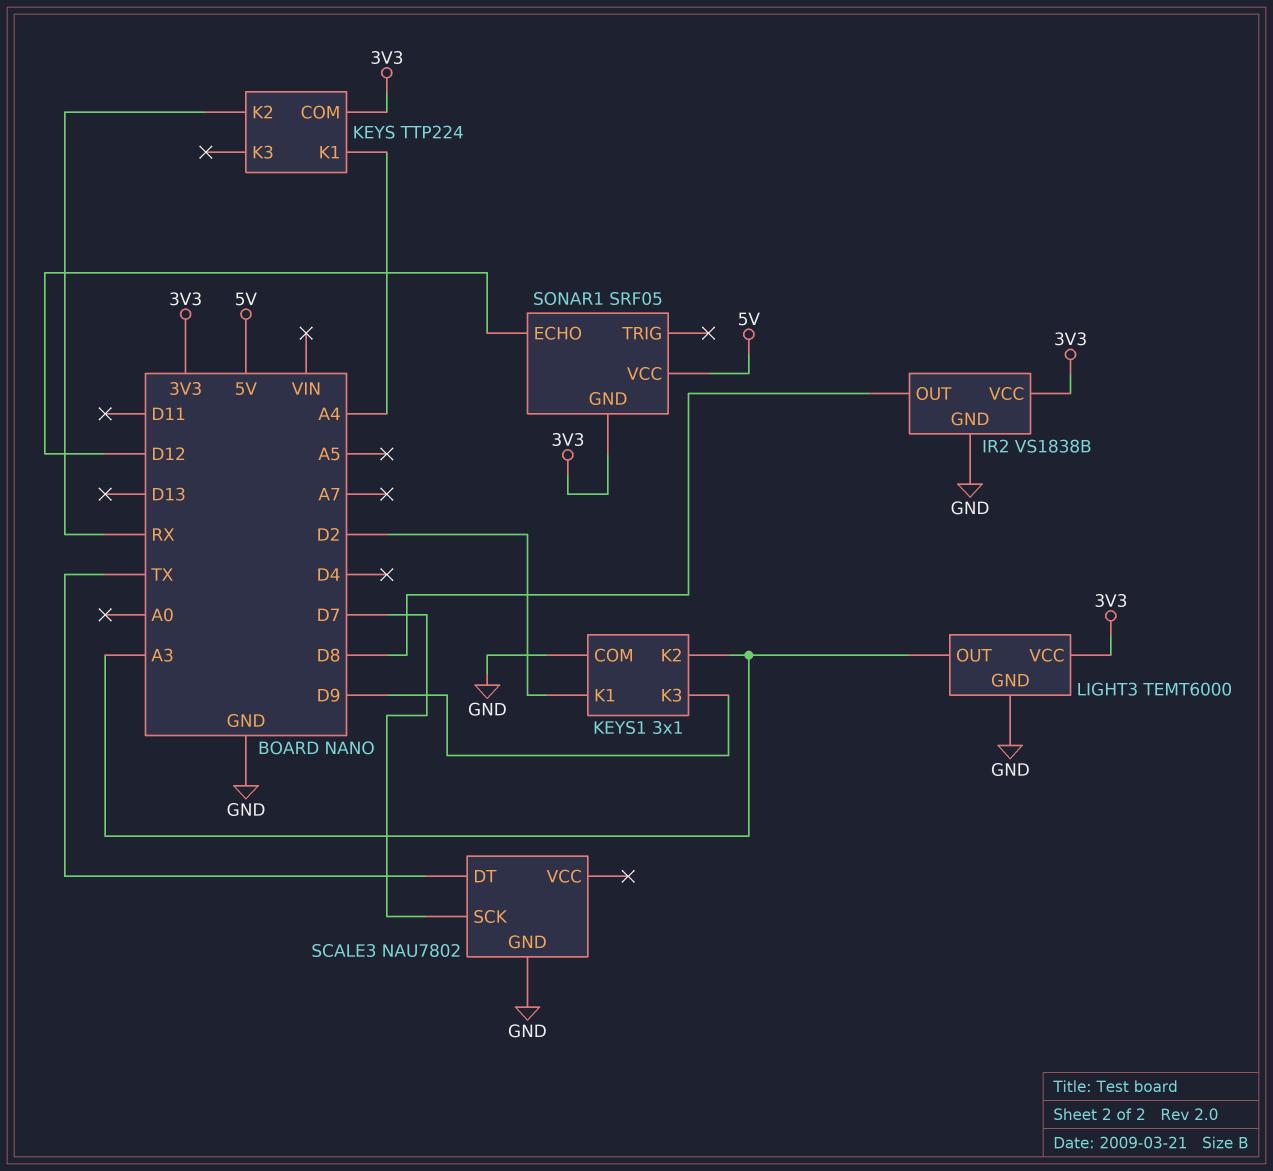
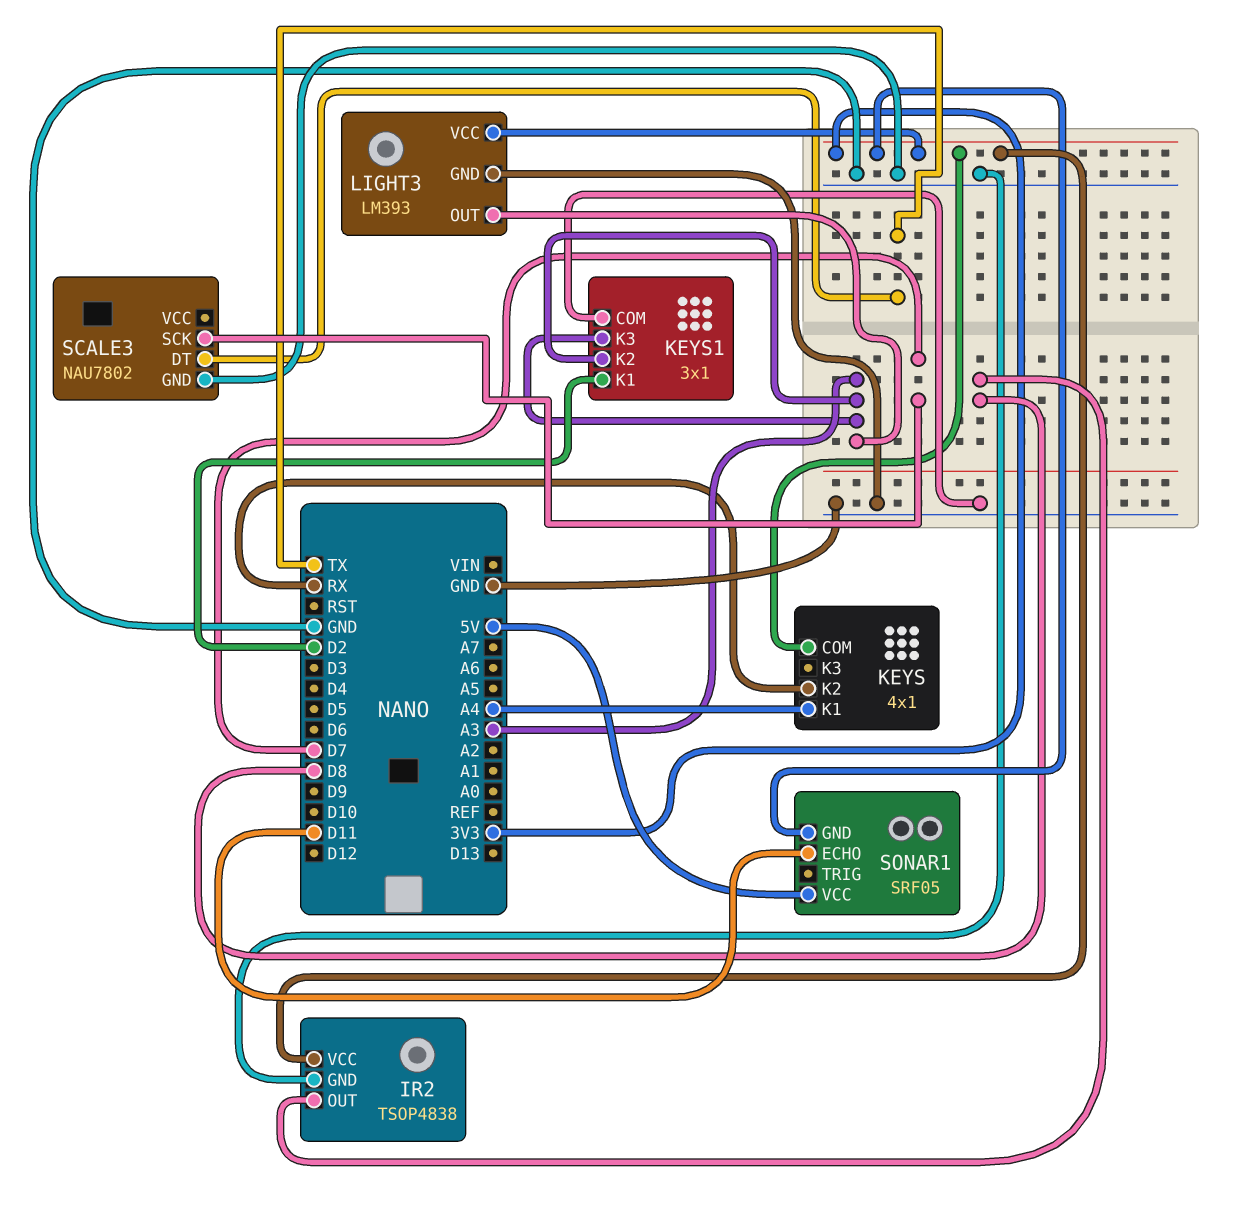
IR2: VS1838B -> TSOP4838
KEYS: TTP224 -> 4x1
KEYS1 pin K3: D9 -> A3
LIGHT3: TEMT6000 -> LM393
SONAR1 pin ECHO: D12 -> D11

